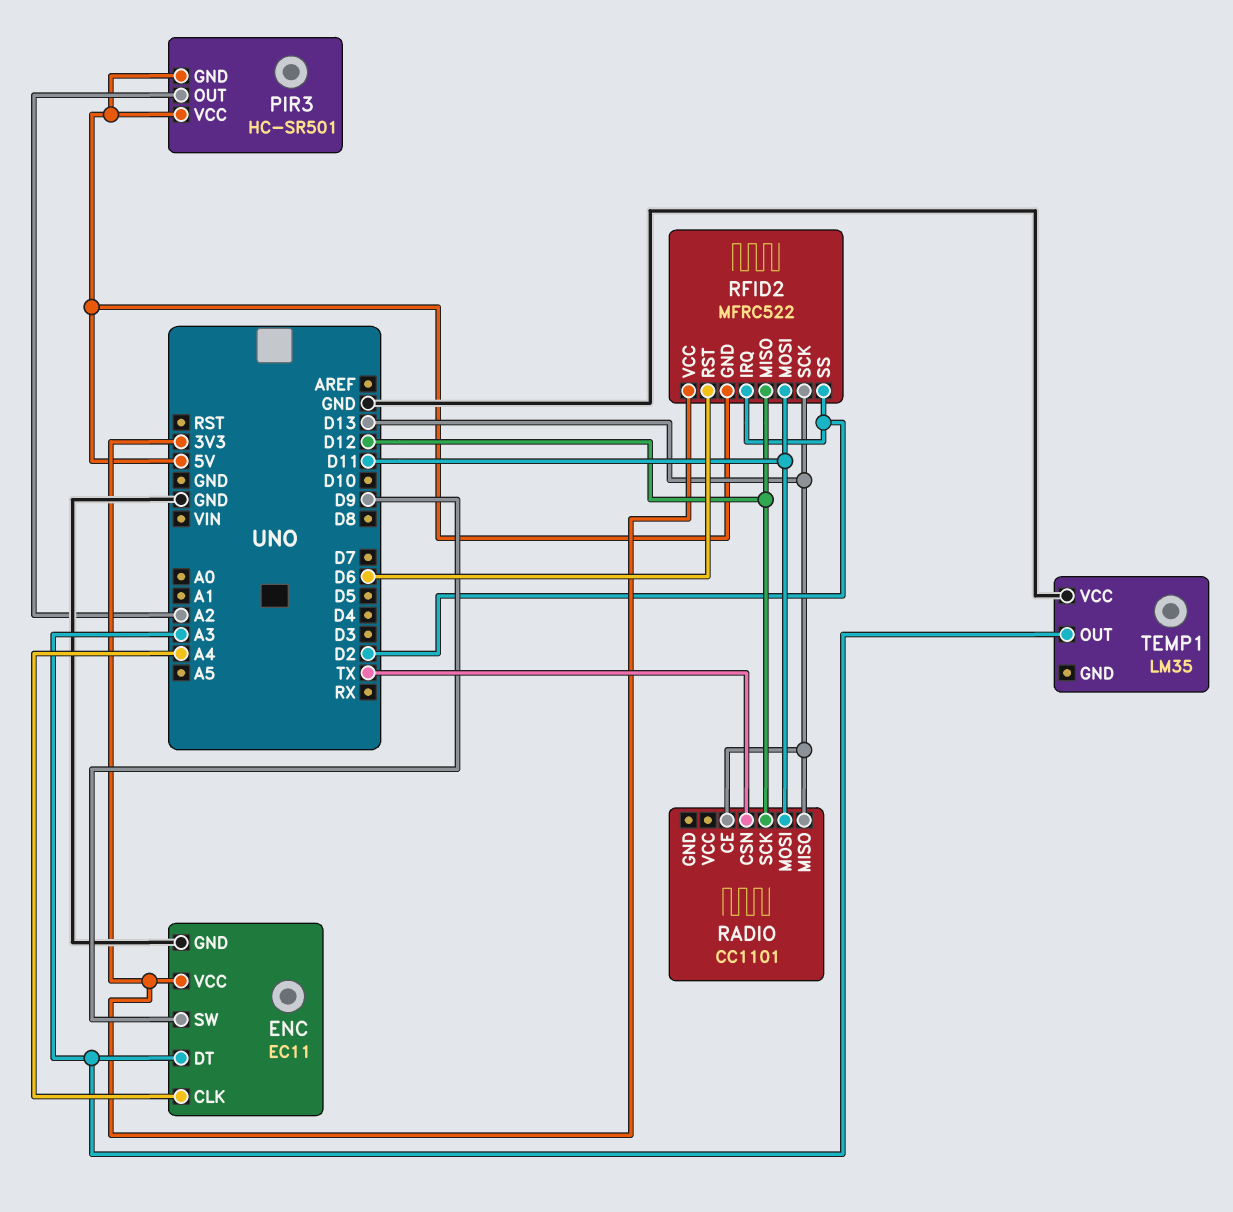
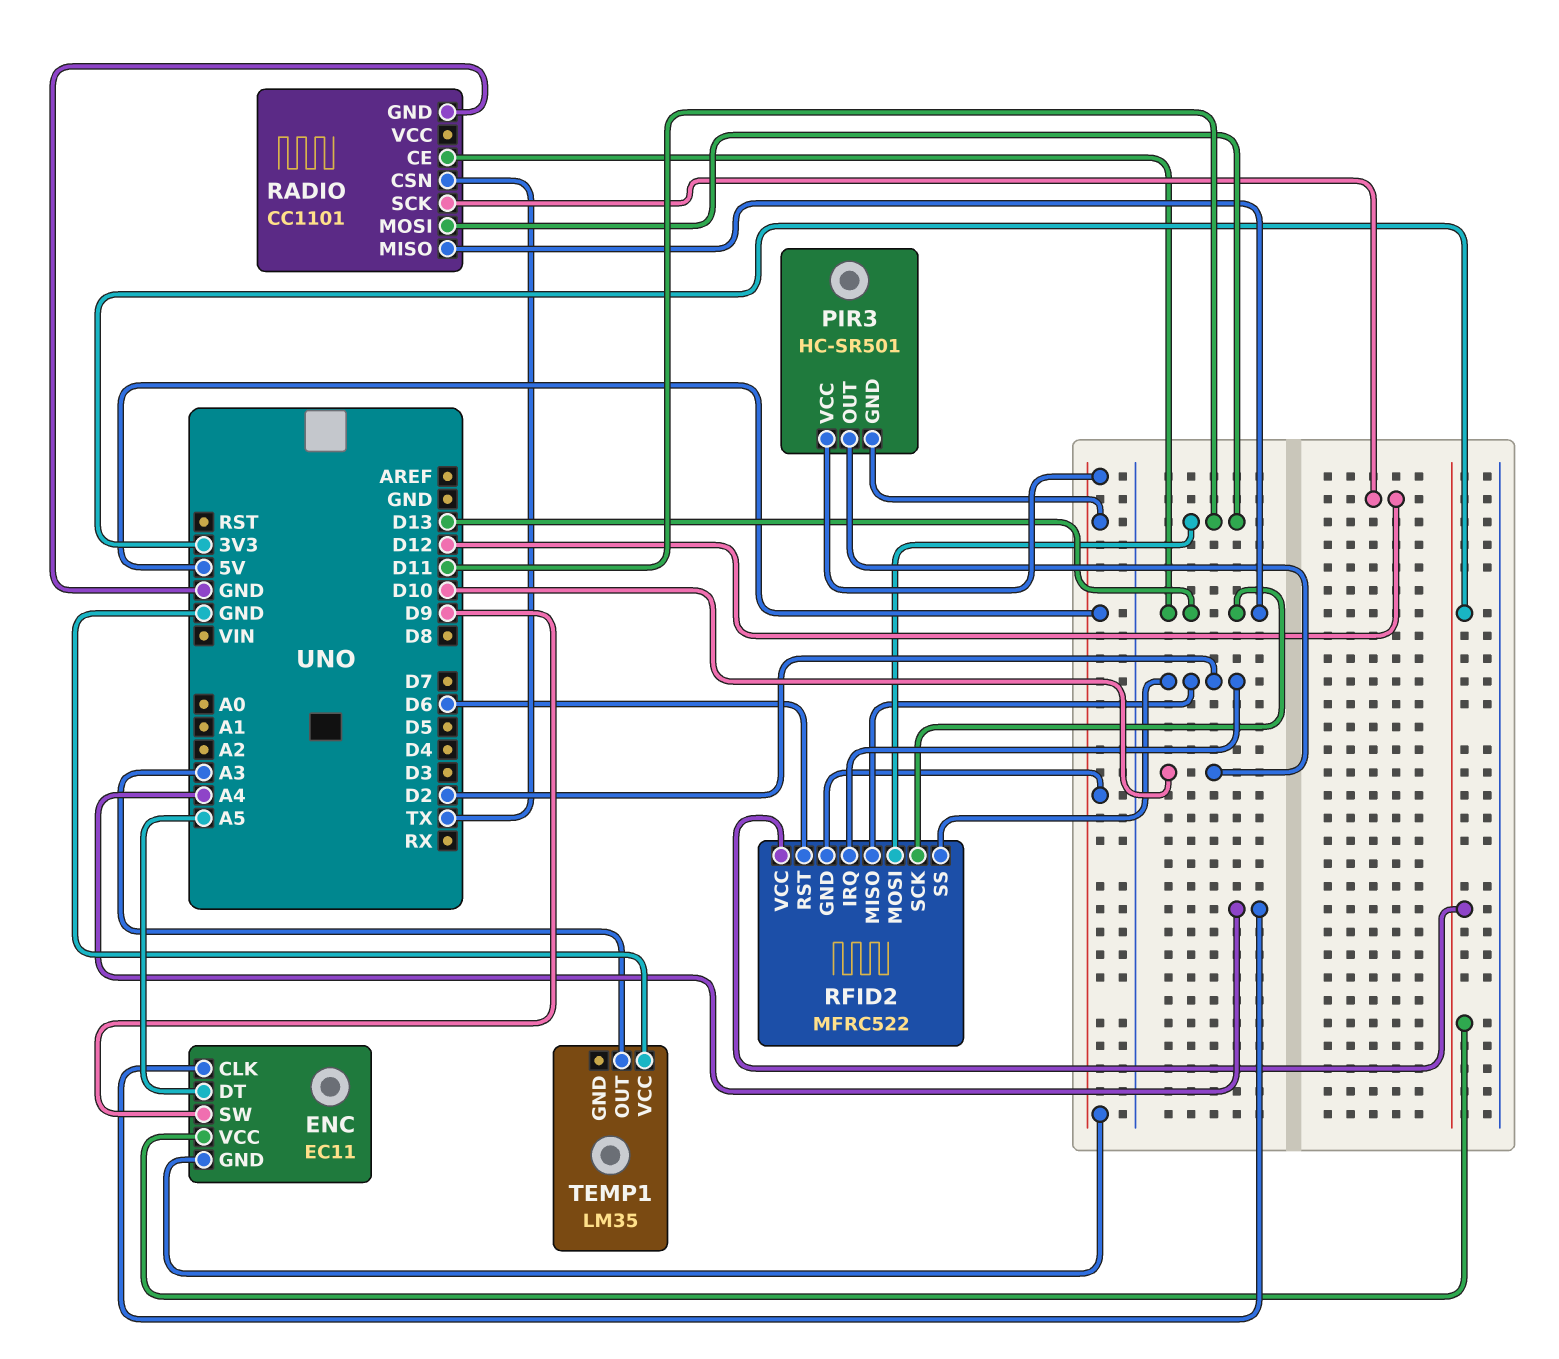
ENC pin DT: A3 -> A5
ENC pin GND: GND -> 5V
PIR3 pin OUT: A2 -> D10
RADIO pin GND: none -> GND
RFID2 pin MISO: D12 -> D2

